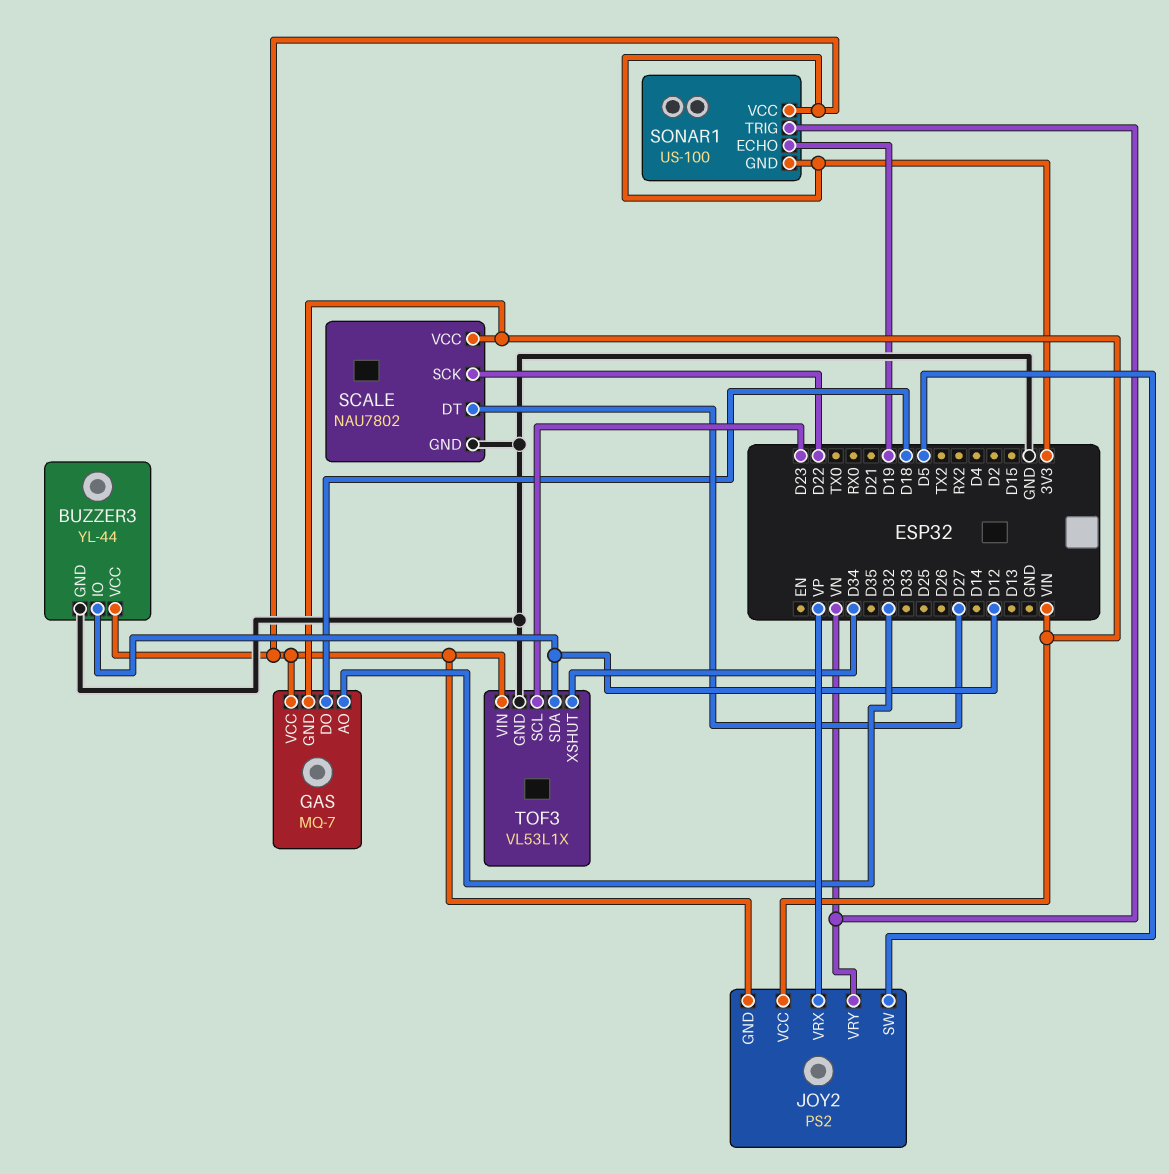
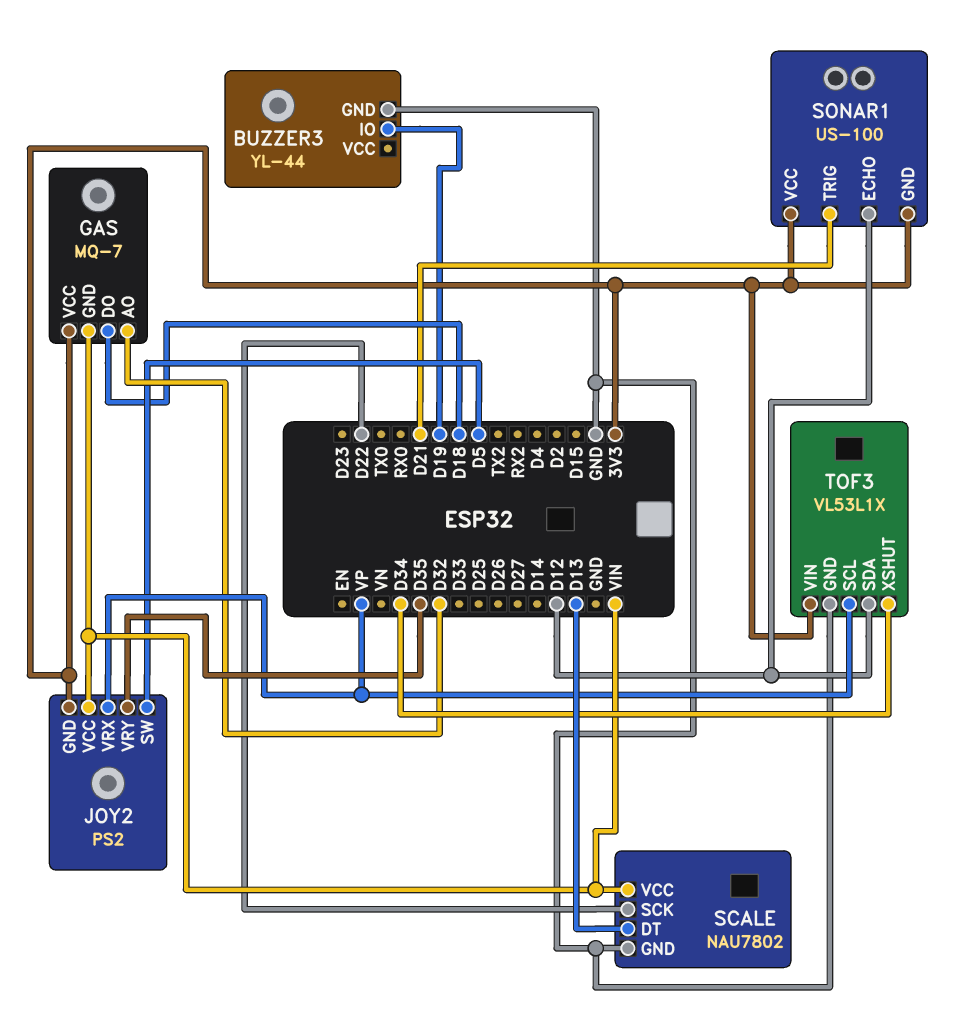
BUZZER3 pin IO: D12 -> D19
BUZZER3 pin VCC: 3V3 -> none
JOY2 pin VRY: VN -> D35
SCALE pin DT: D27 -> D13
SONAR1 pin ECHO: D19 -> D12
SONAR1 pin TRIG: VN -> D21
TOF3 pin SCL: D23 -> VP

